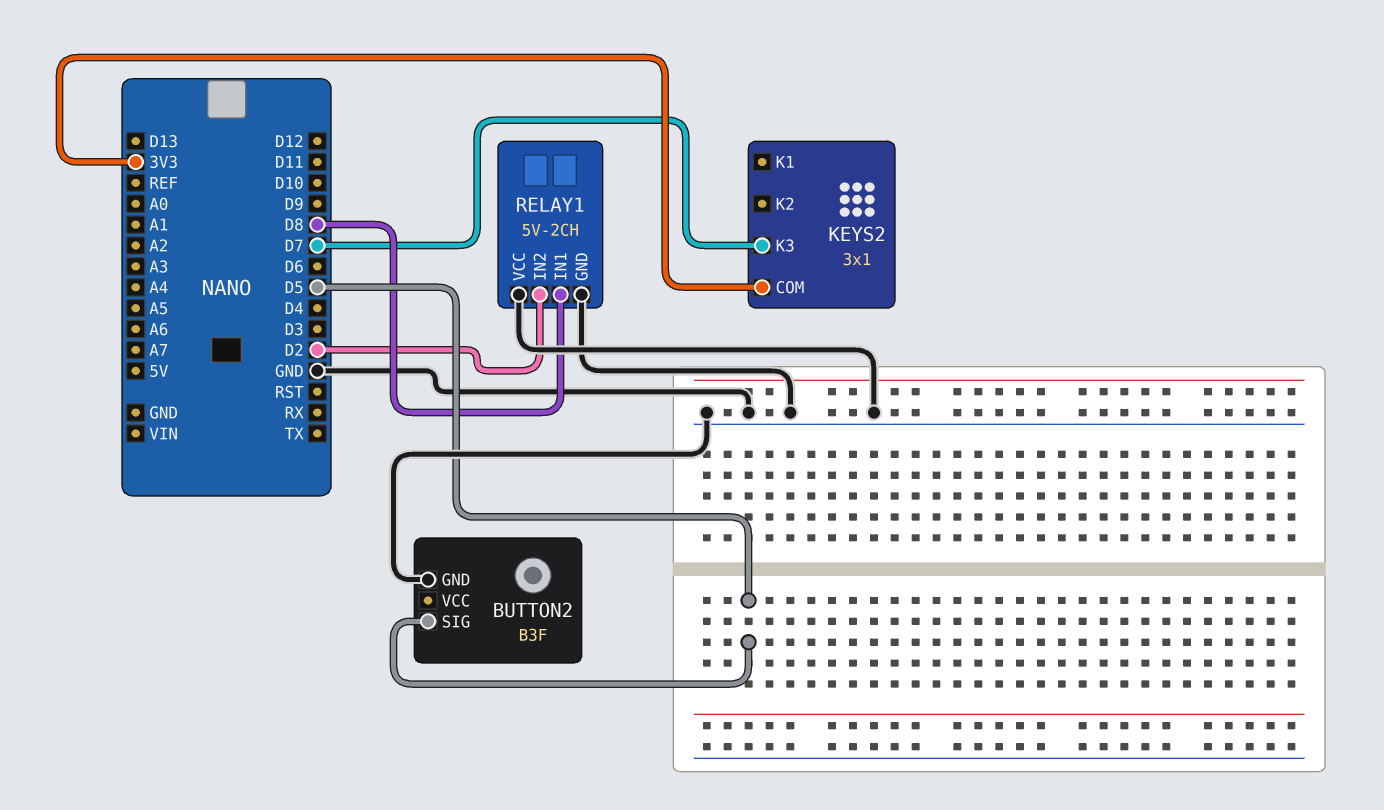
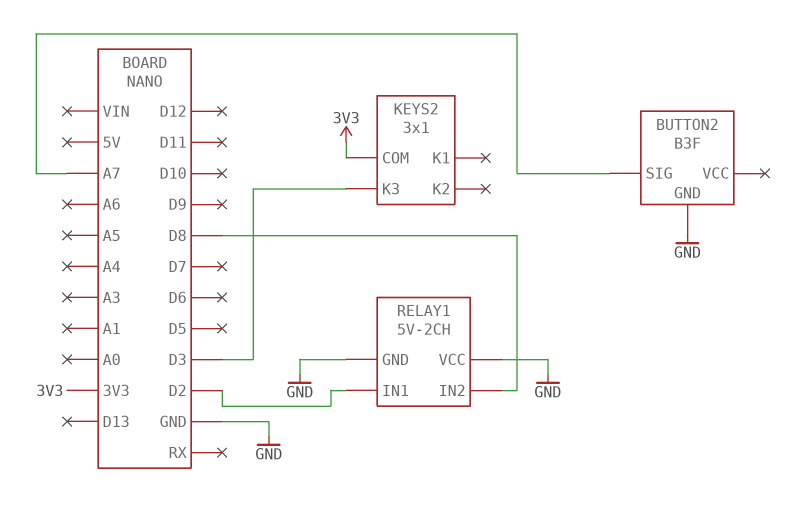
BUTTON2 pin SIG: D5 -> A7
KEYS2 pin K3: D7 -> D3
RELAY1 pin IN1: D8 -> D2
RELAY1 pin IN2: D2 -> D8

